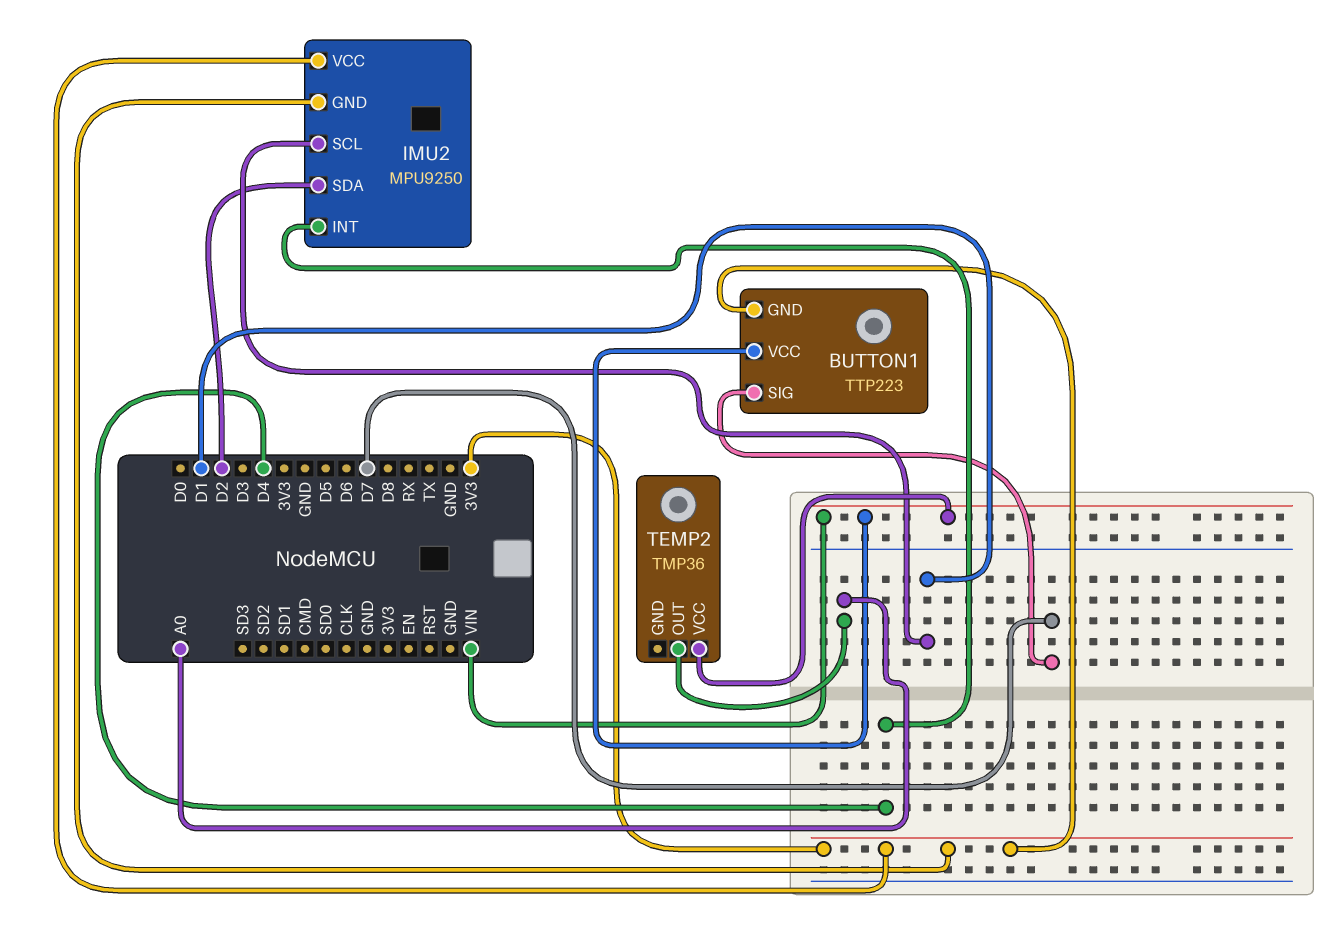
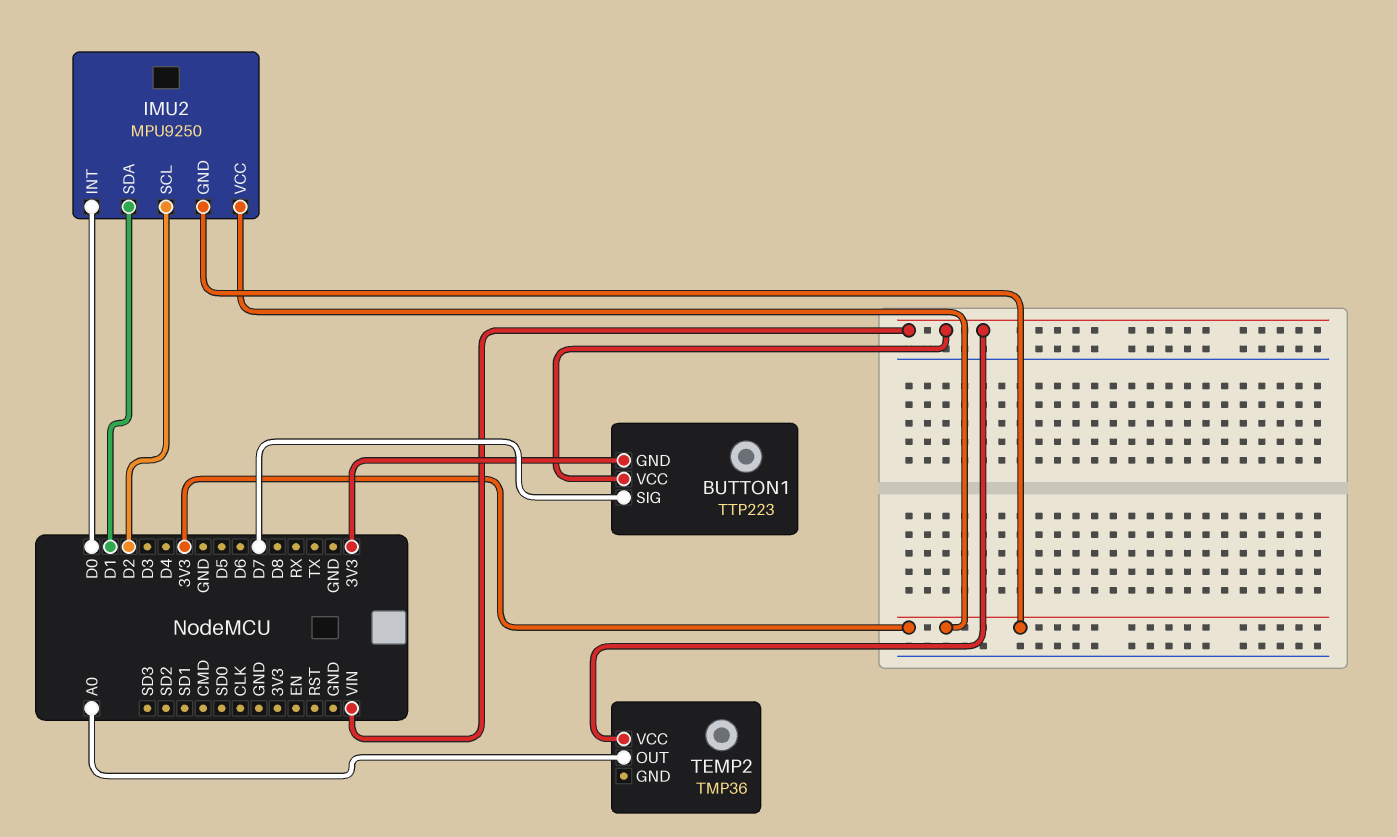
IMU2 pin INT: D4 -> D0
IMU2 pin SCL: D1 -> D2
IMU2 pin SDA: D2 -> D1

